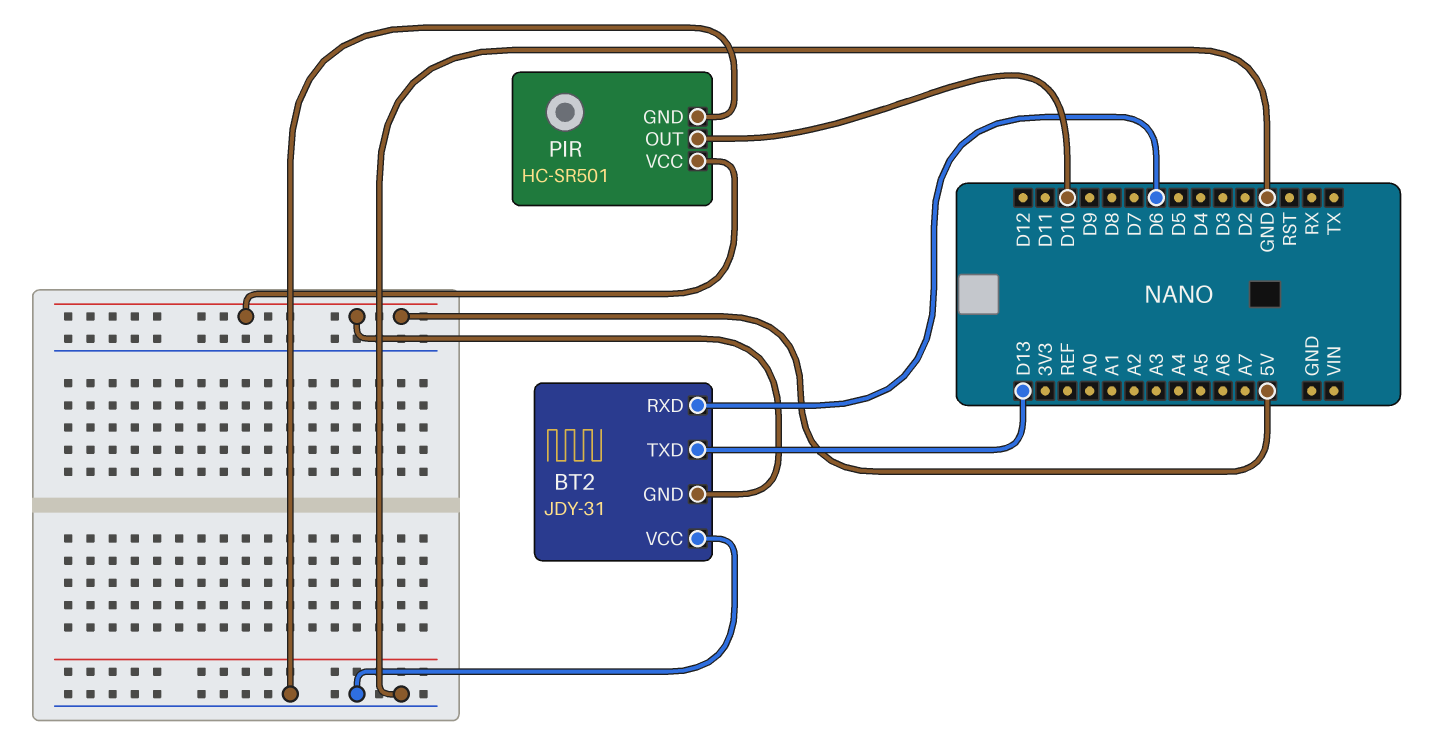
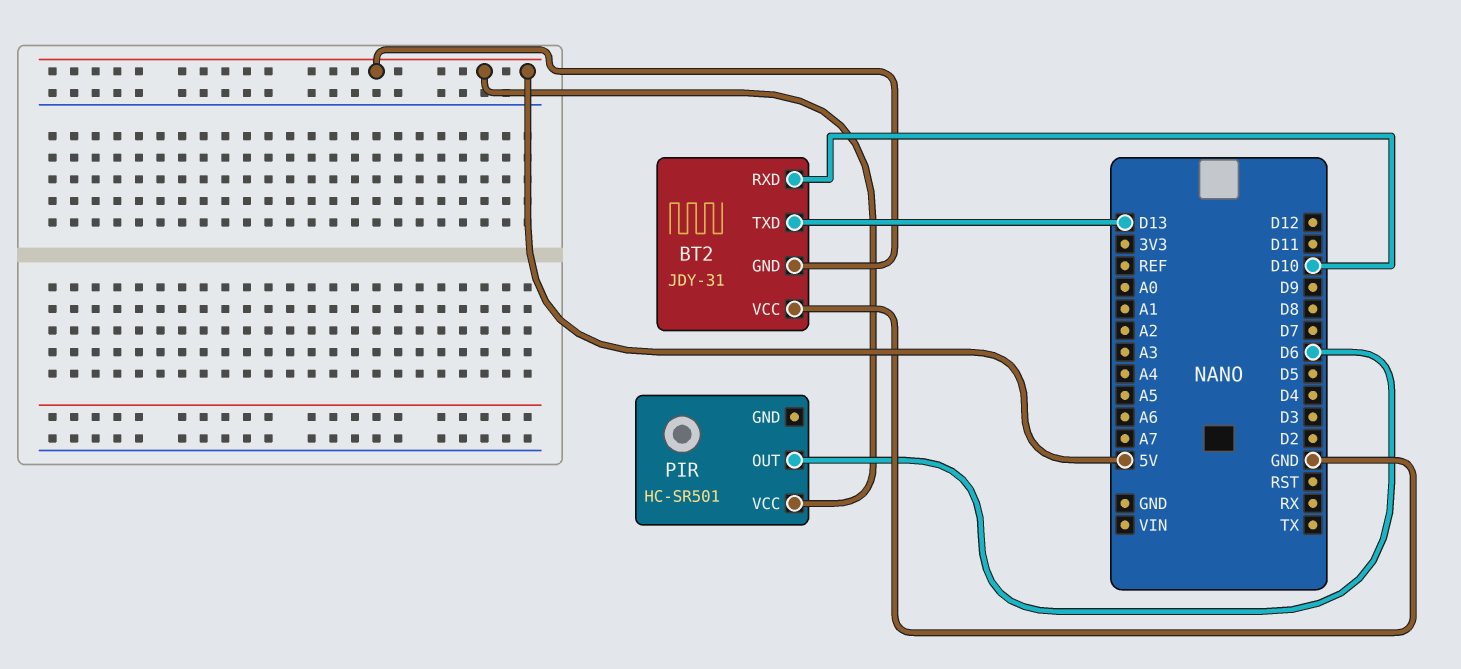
BT2 pin RXD: D6 -> D10
PIR pin GND: GND -> none
PIR pin OUT: D10 -> D6

